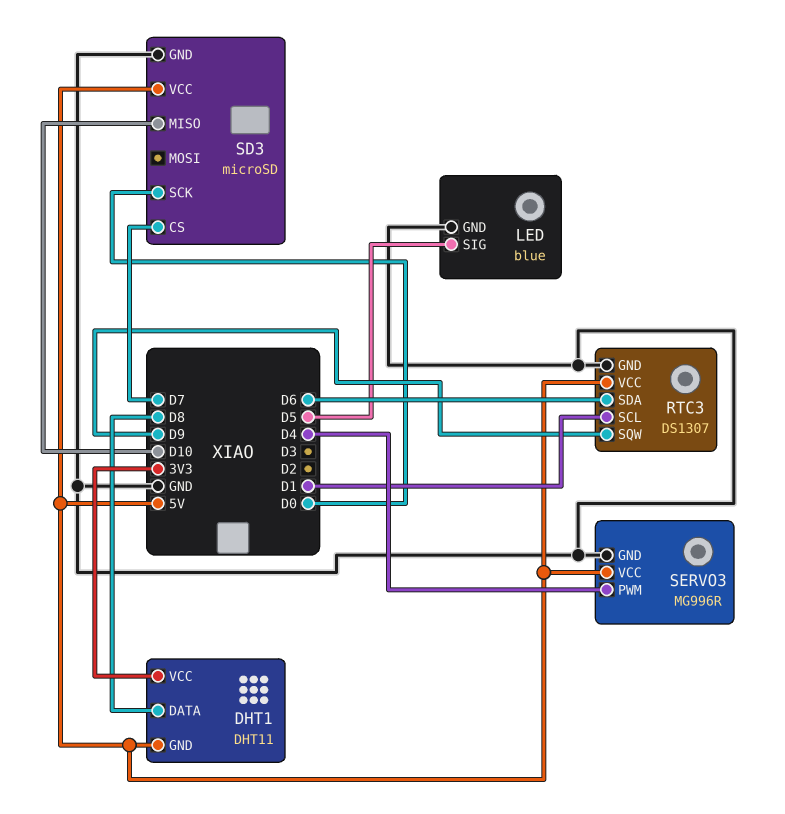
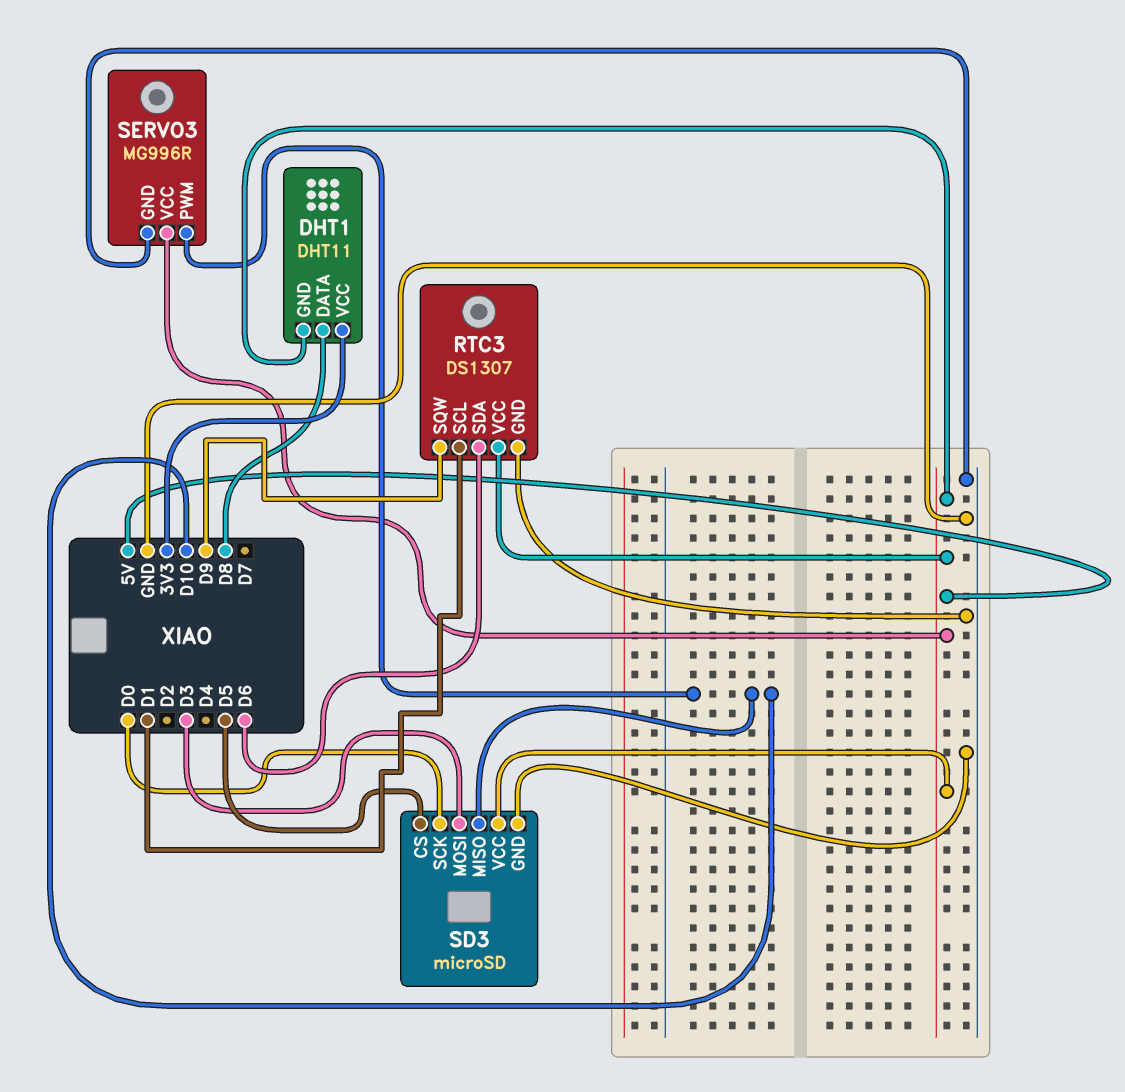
LED: blue -> none
LED pin GND: GND -> none
LED pin SIG: D5 -> none
SD3 pin CS: D7 -> D5
SD3 pin MOSI: none -> D3
SERVO3 pin PWM: D4 -> D10

